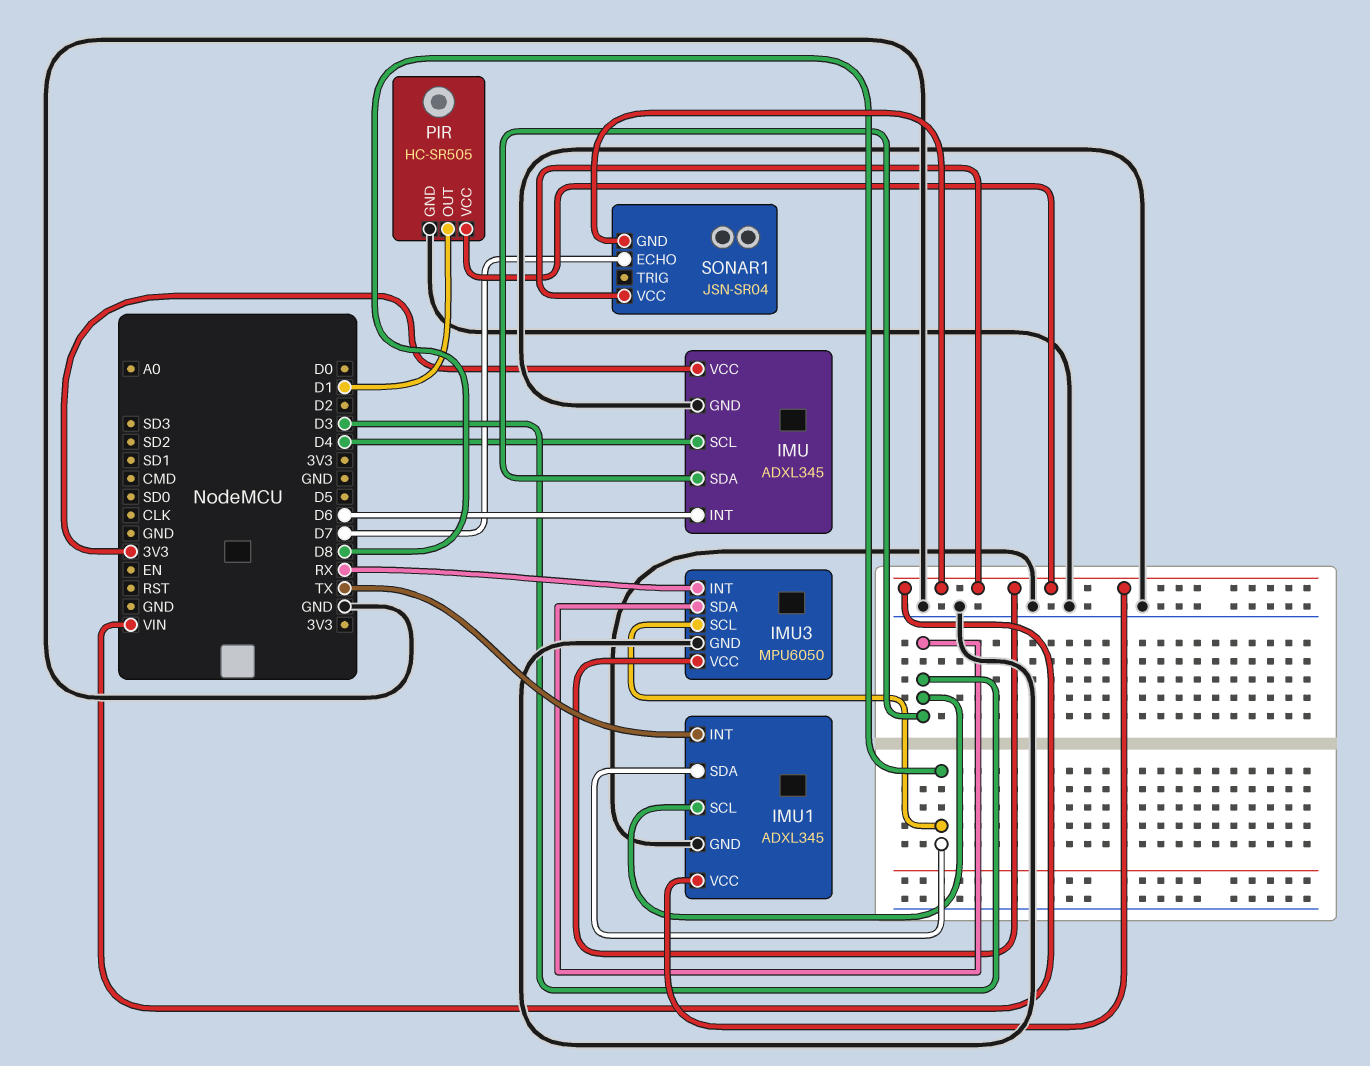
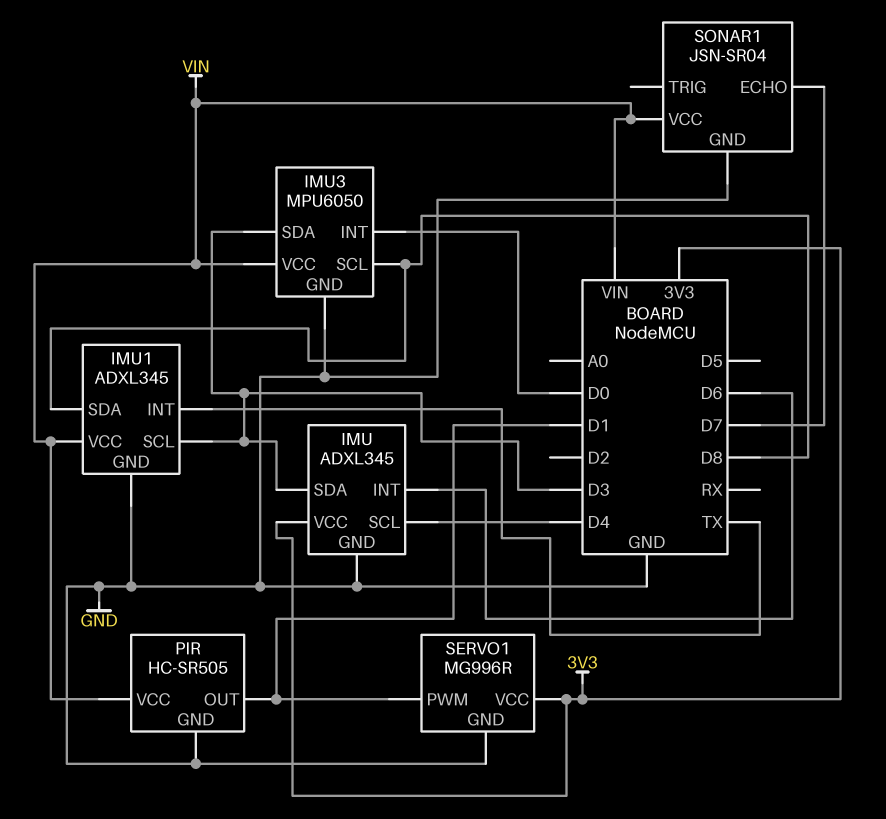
IMU3 pin INT: RX -> D0
SERVO1: none -> MG996R
SERVO1 pin GND: none -> GND
SERVO1 pin PWM: none -> D1
SERVO1 pin VCC: none -> 3V3
SONAR1 pin GND: VIN -> GND

